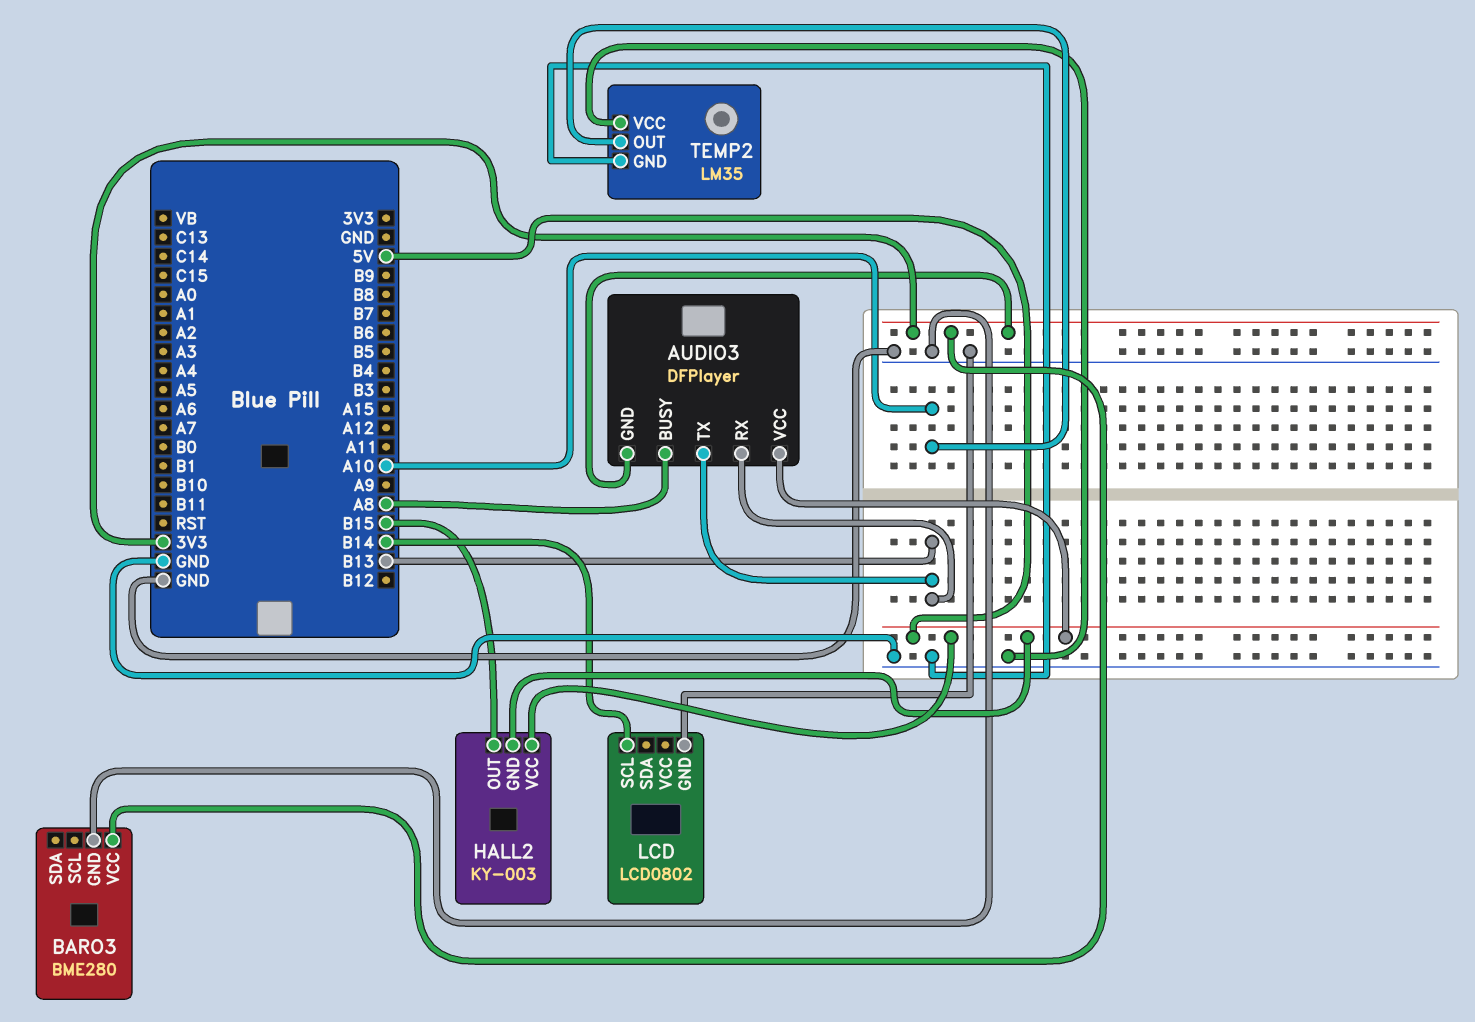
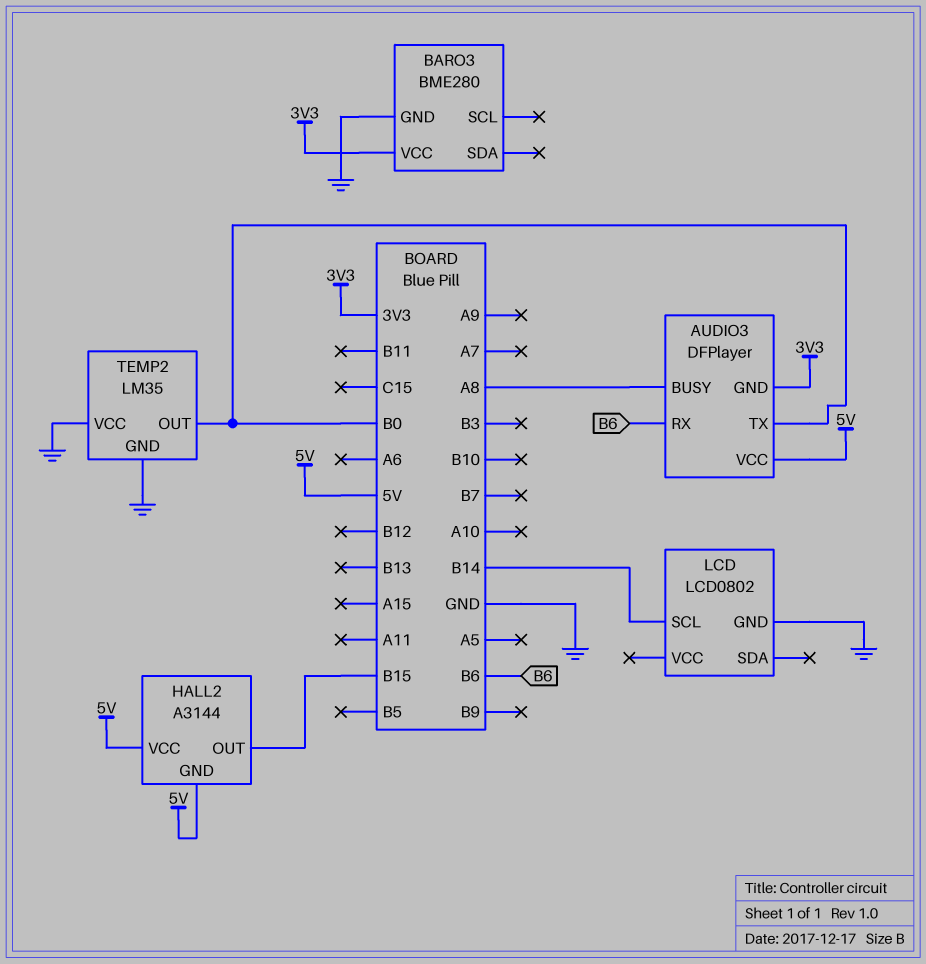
AUDIO3 pin RX: B13 -> B6
AUDIO3 pin TX: B13 -> B0
HALL2: KY-003 -> A3144
TEMP2 pin OUT: A10 -> B0

